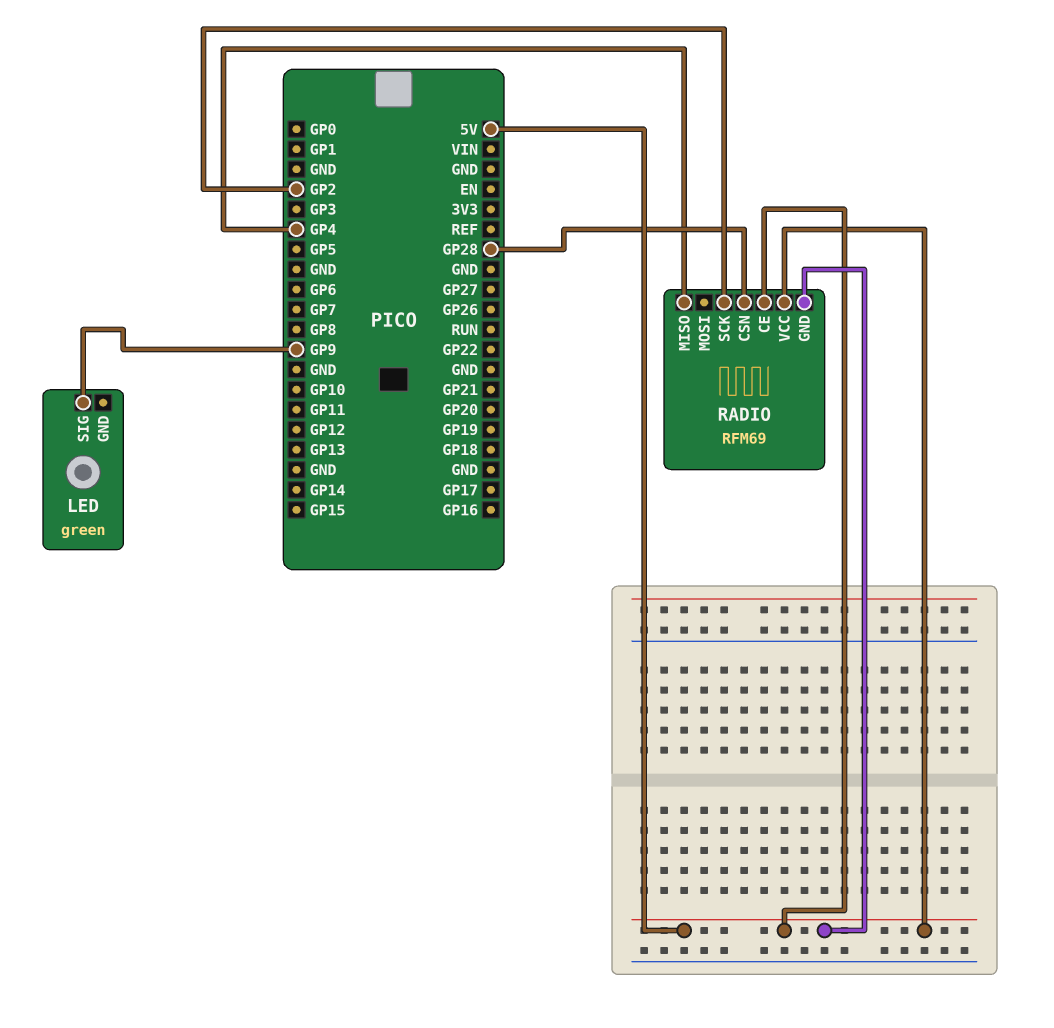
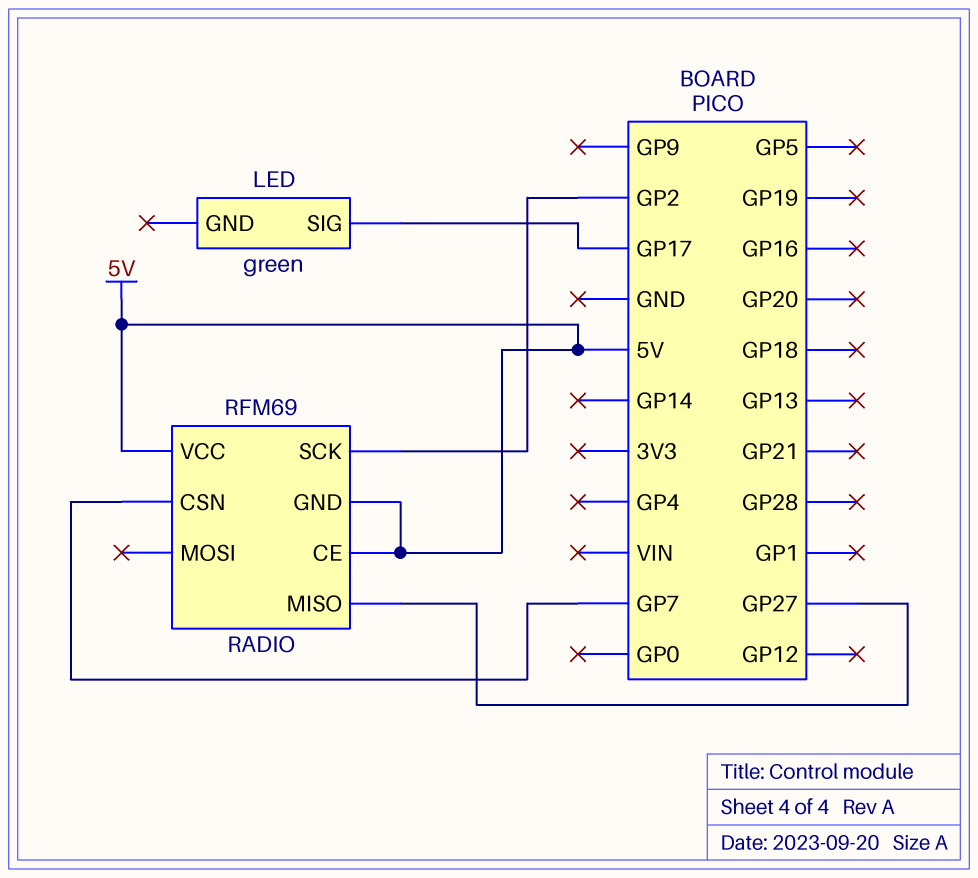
LED pin SIG: GP9 -> GP17
RADIO pin CSN: GP28 -> GP7
RADIO pin MISO: GP4 -> GP27

